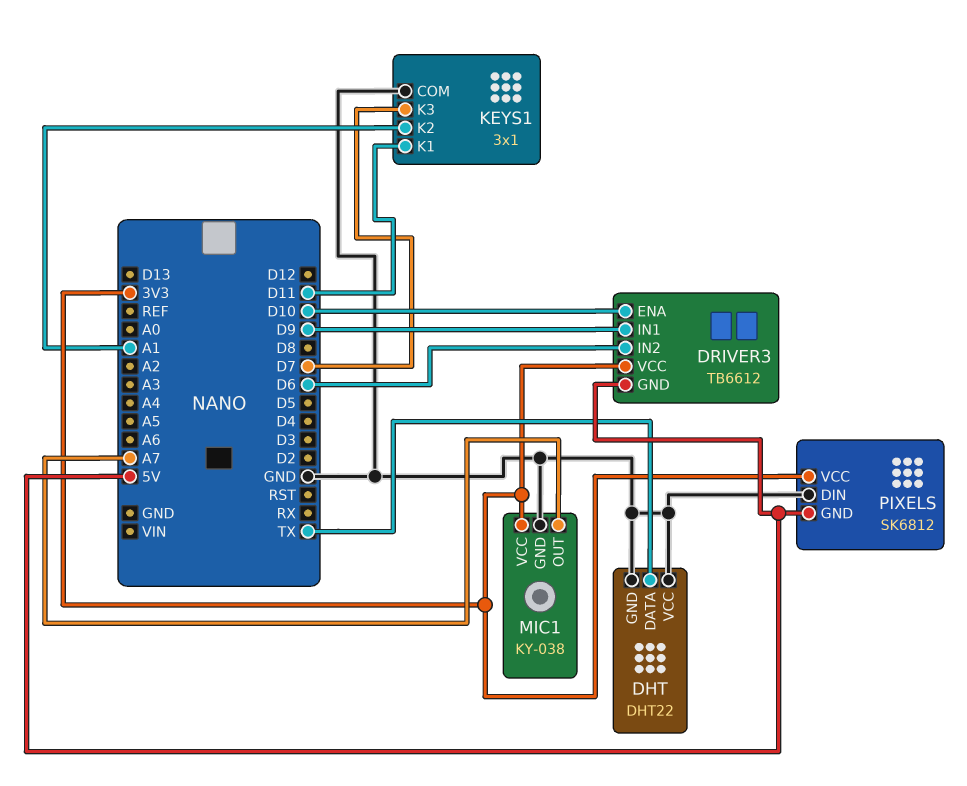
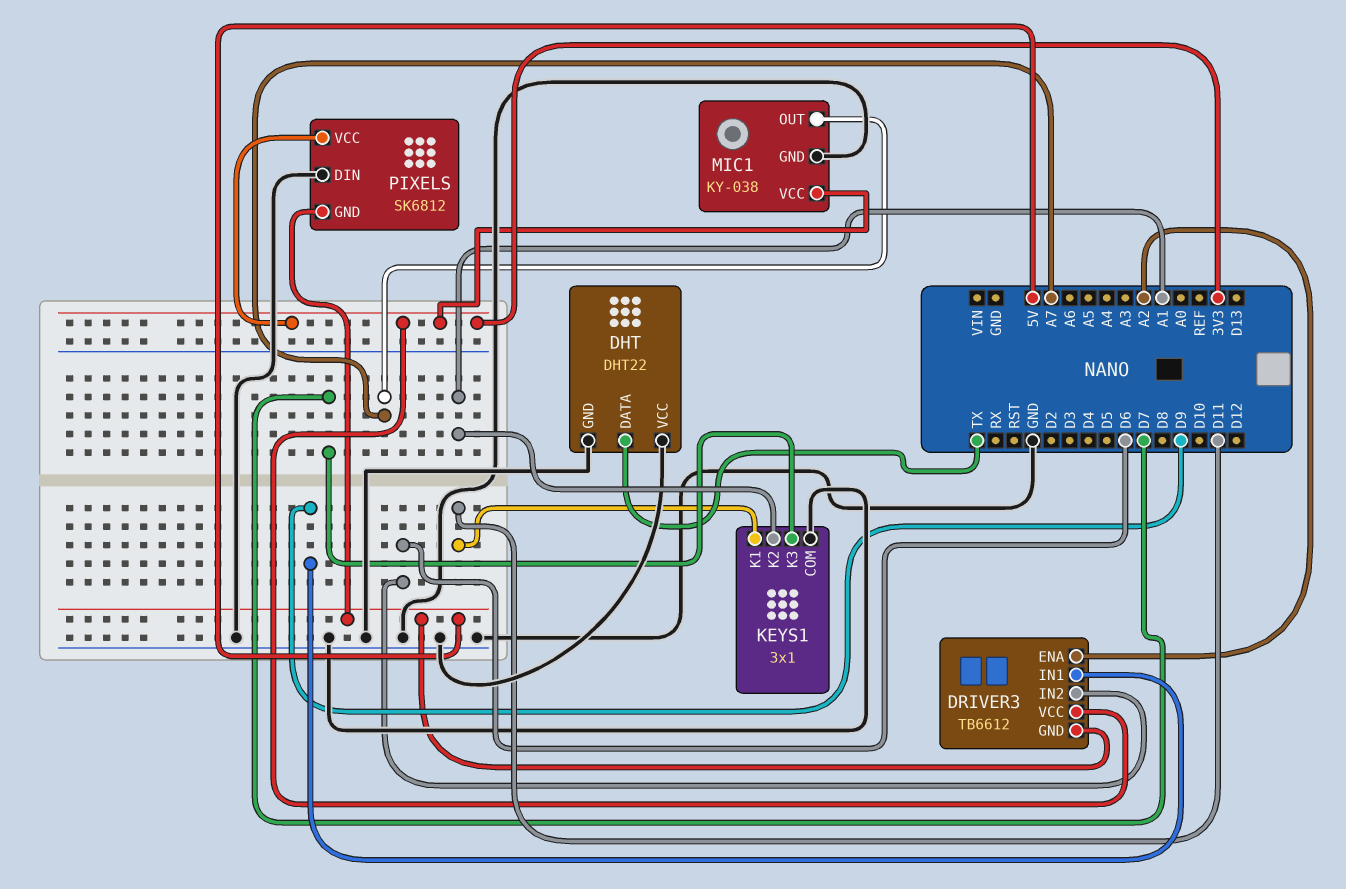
DRIVER3 pin ENA: D10 -> A2

